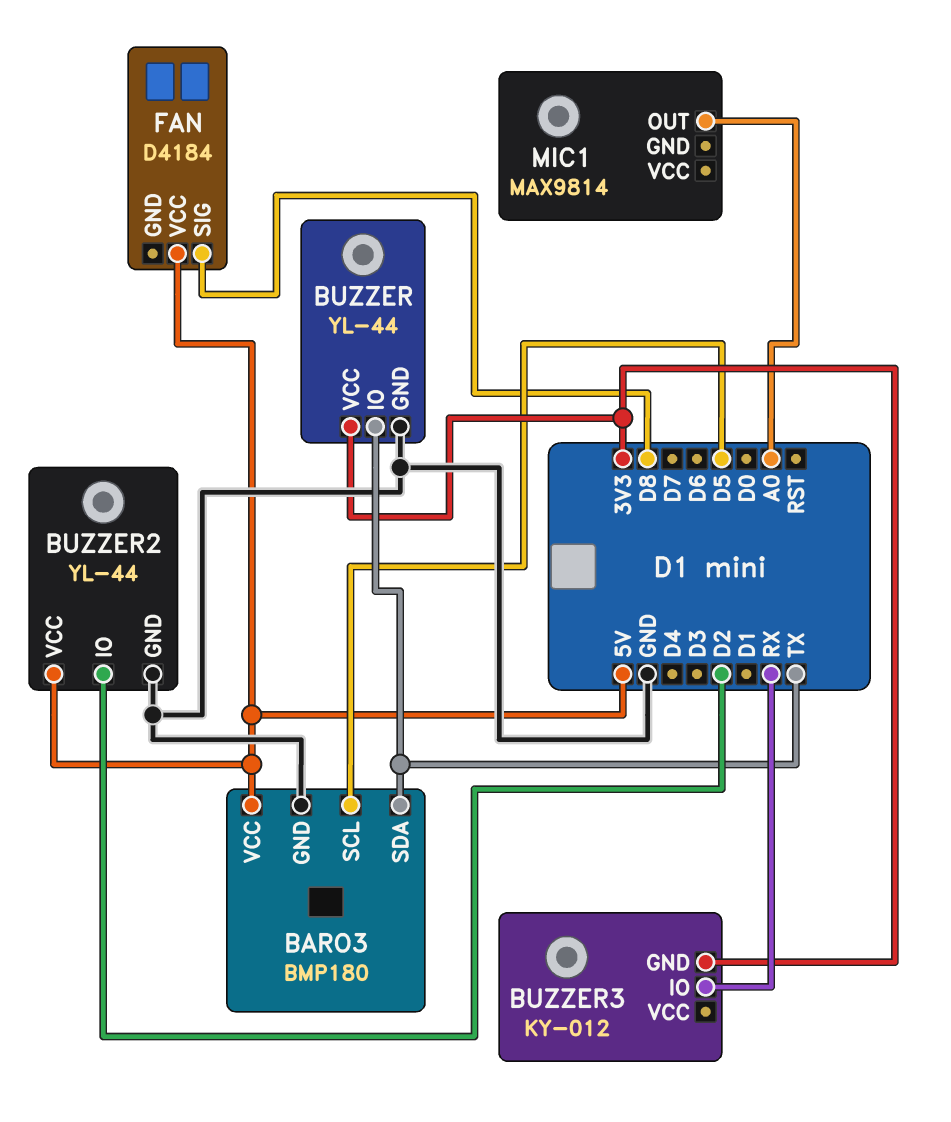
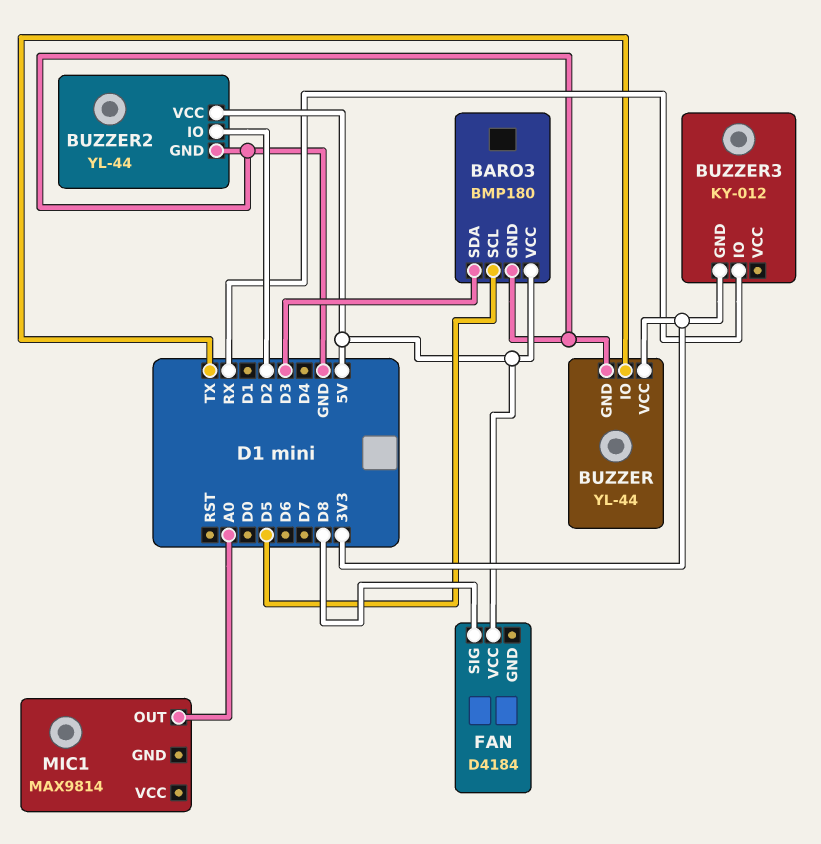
BARO3 pin SDA: TX -> D3

